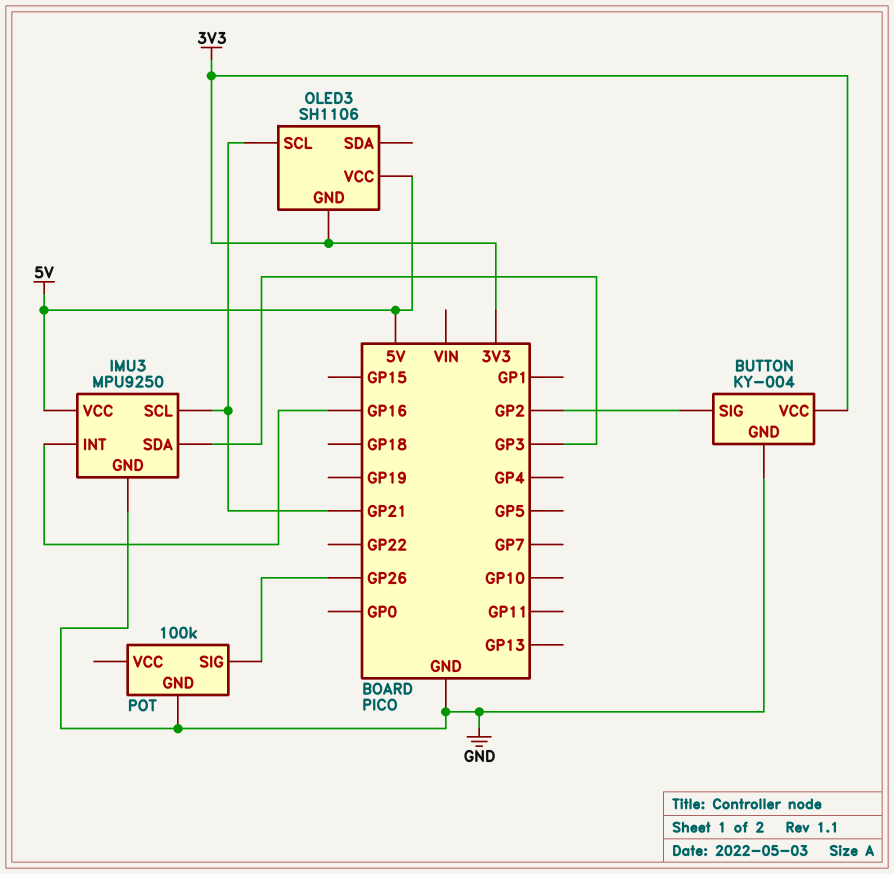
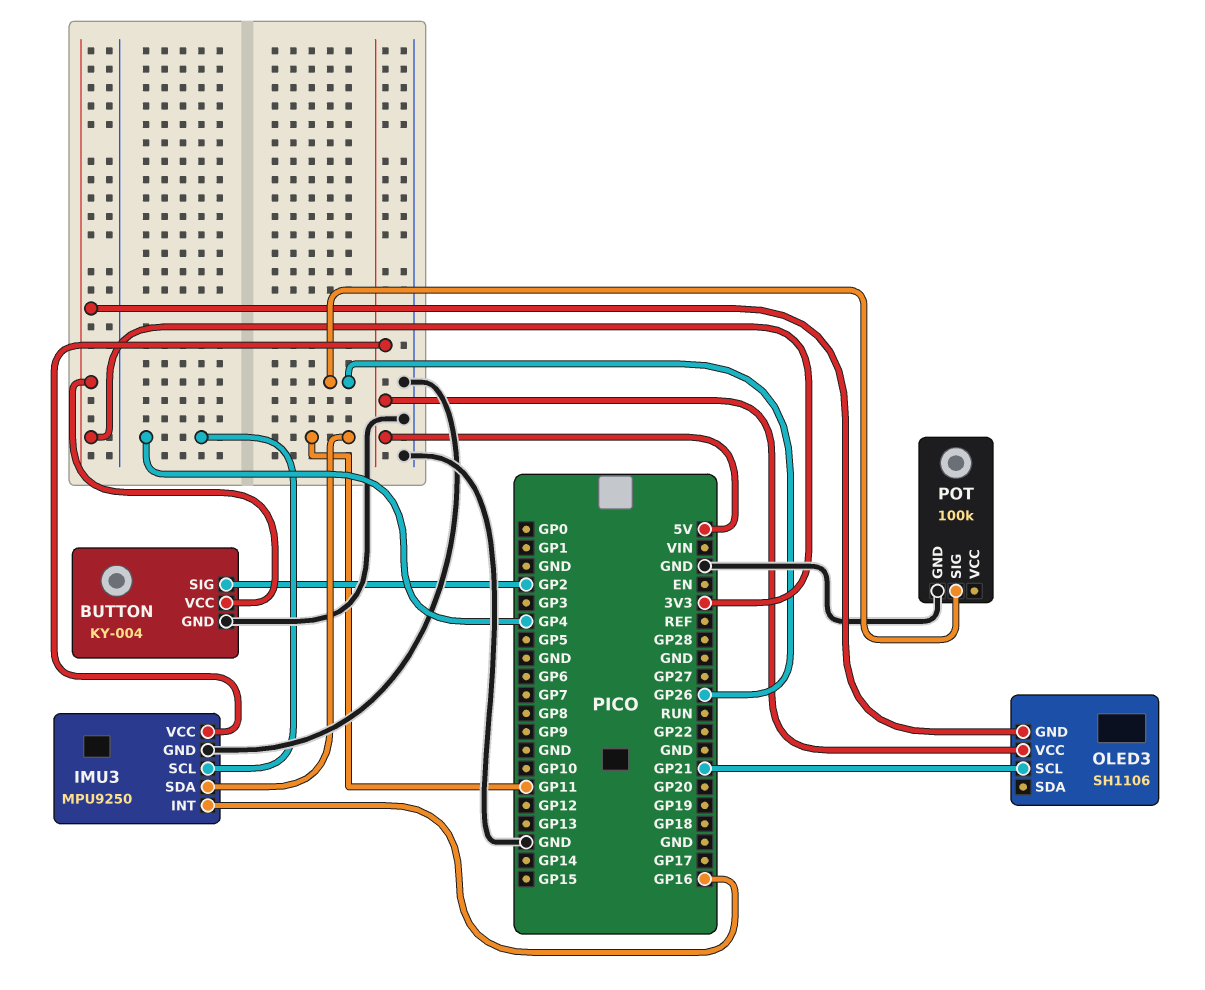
IMU3 pin SCL: GP21 -> GP4
IMU3 pin SDA: GP3 -> GP11

